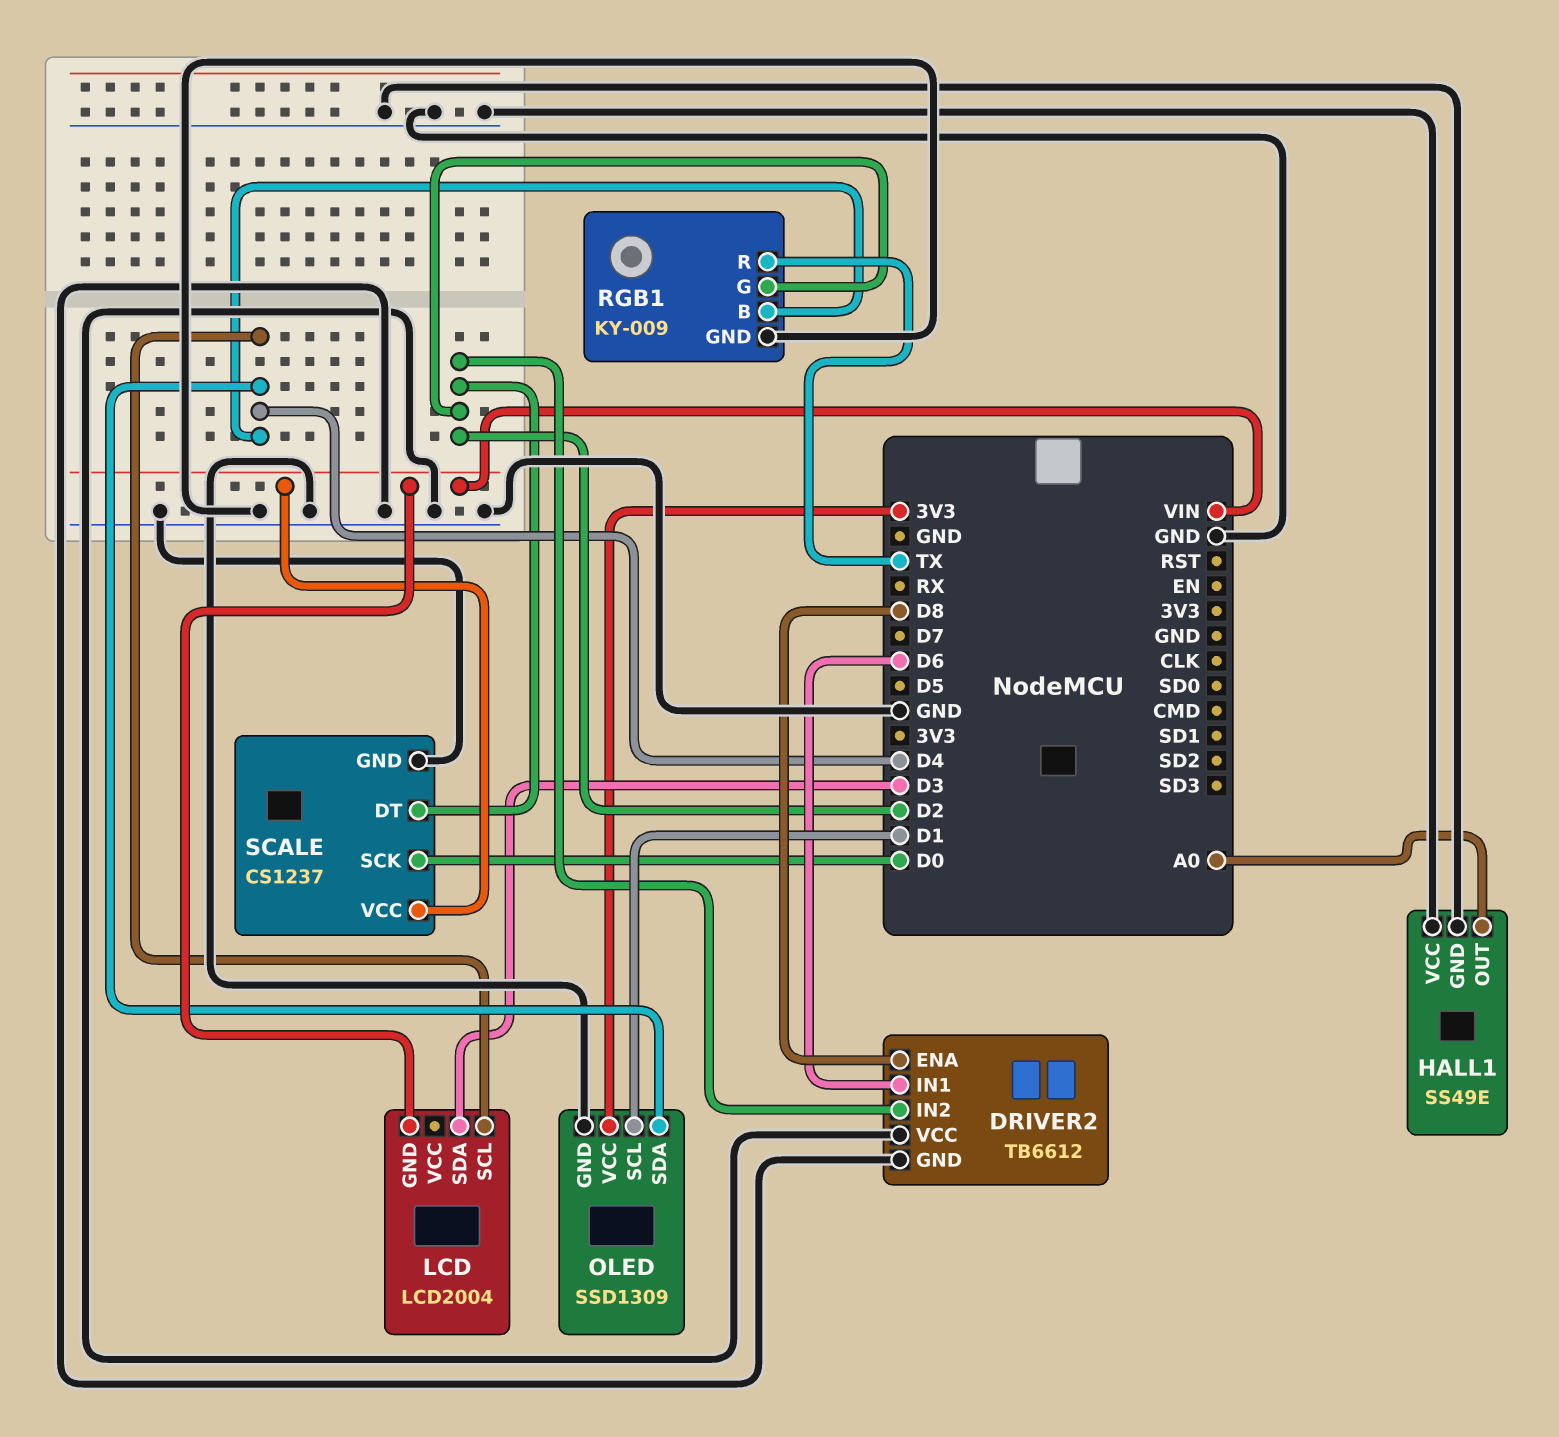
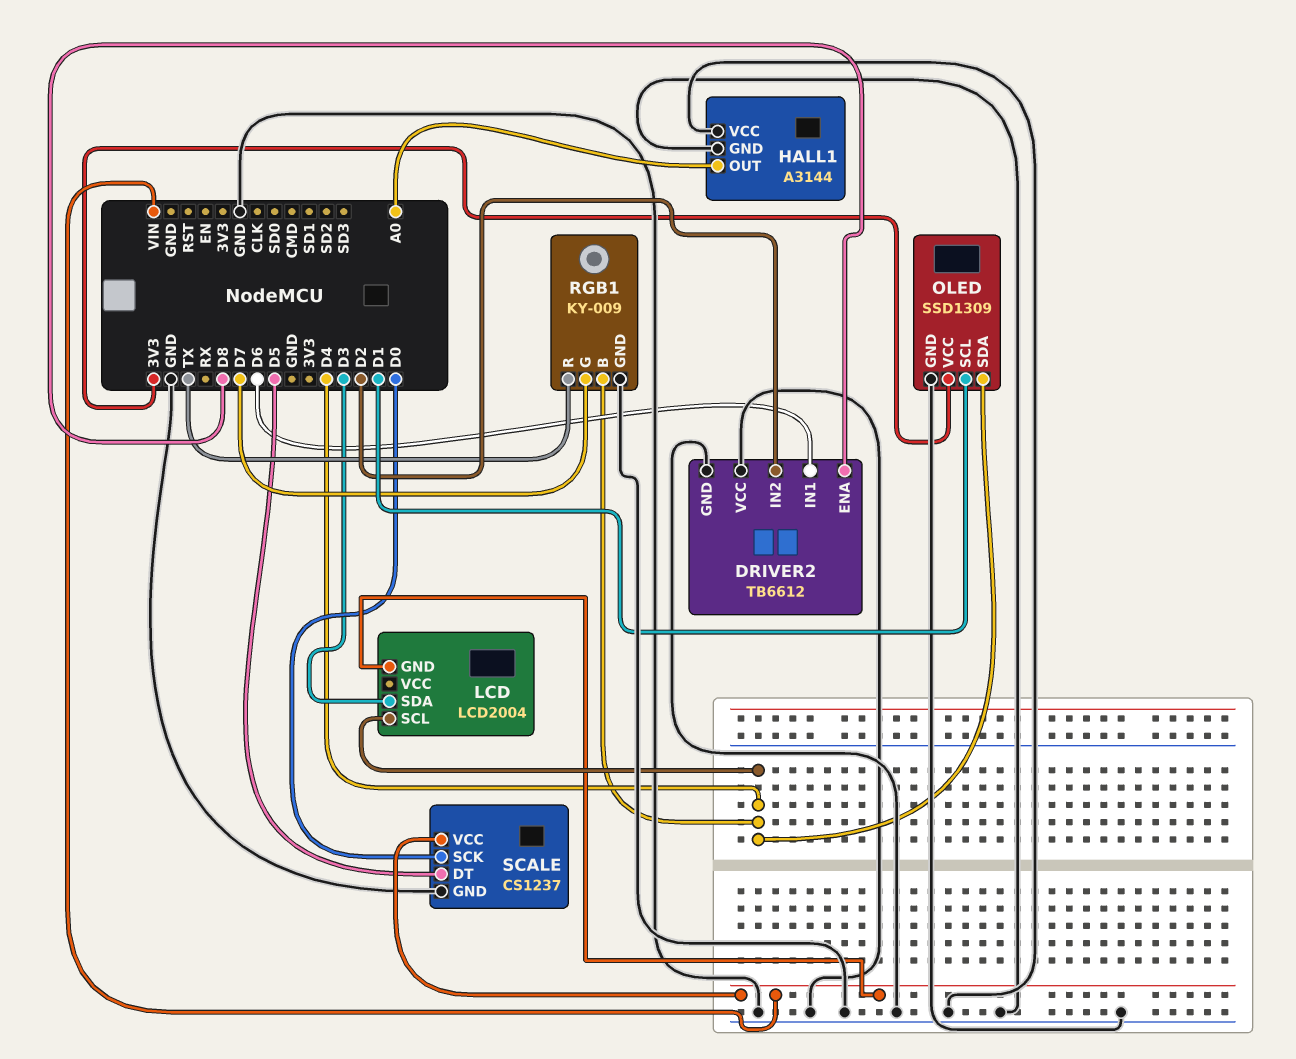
HALL1: SS49E -> A3144
RGB1 pin G: D2 -> D7
SCALE pin DT: D2 -> D5

